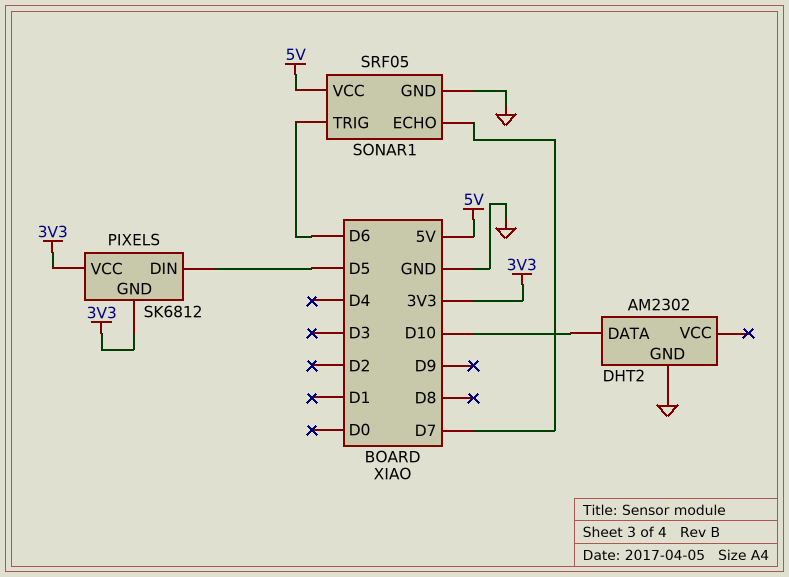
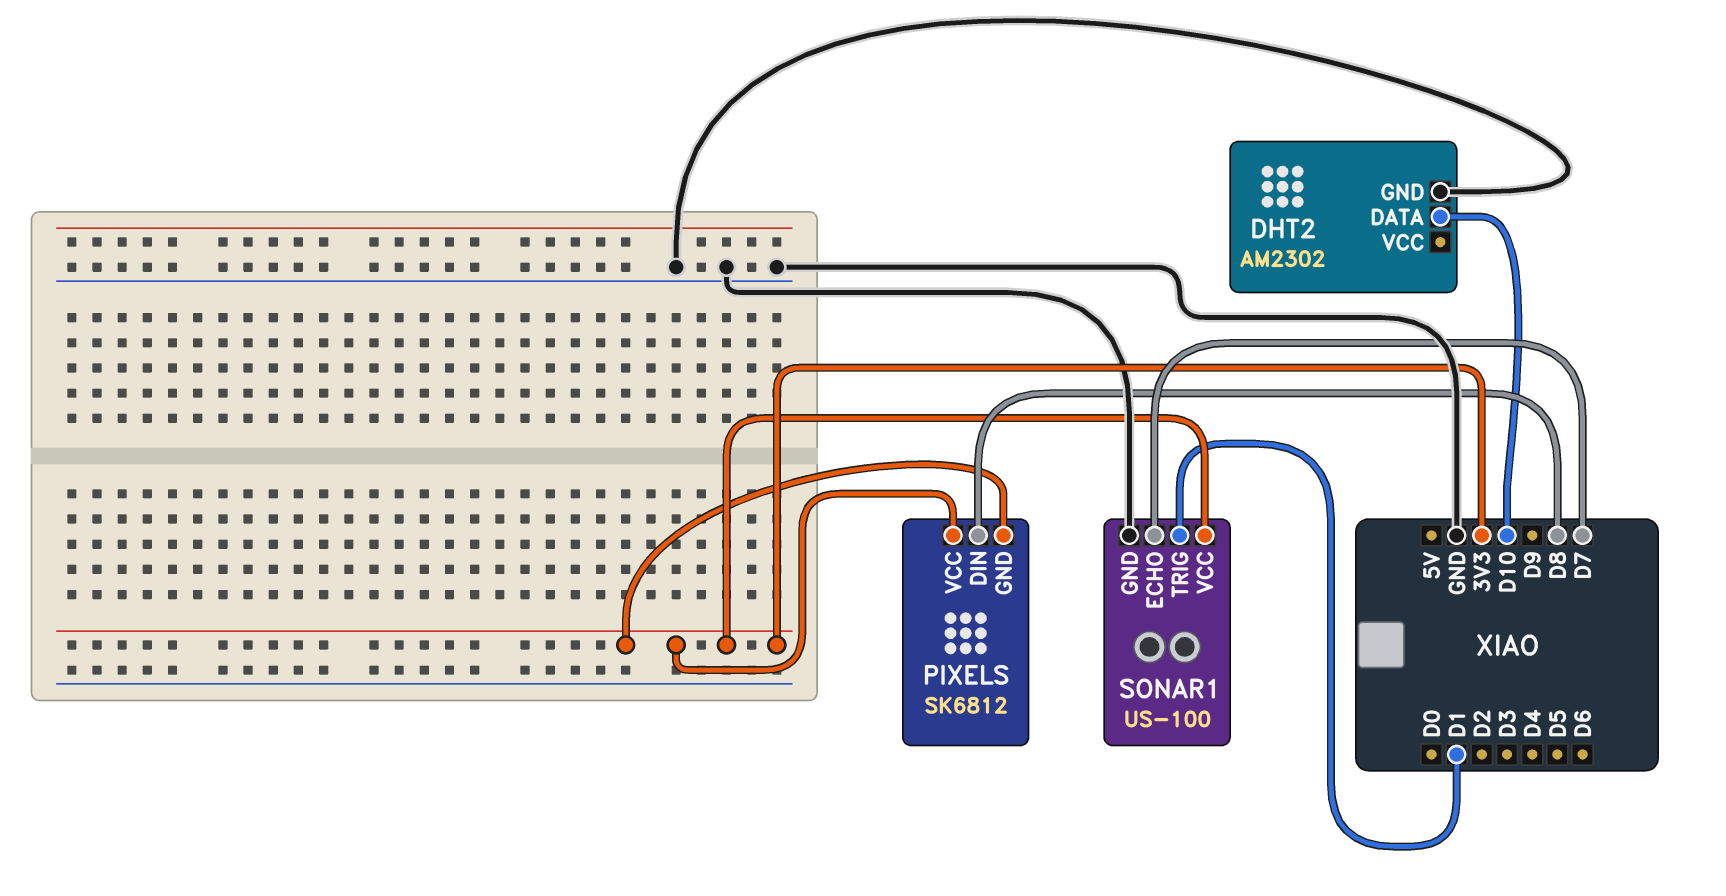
PIXELS pin DIN: D5 -> D8
SONAR1: SRF05 -> US-100
SONAR1 pin TRIG: D6 -> D1
SONAR1 pin VCC: 5V -> 3V3

